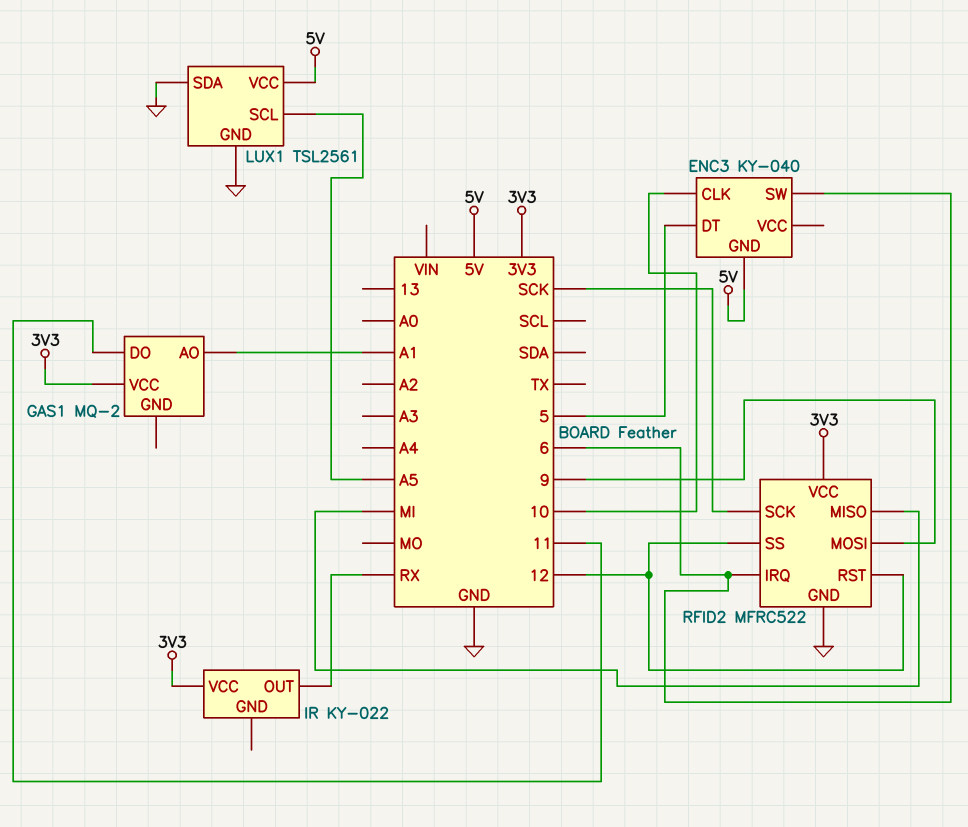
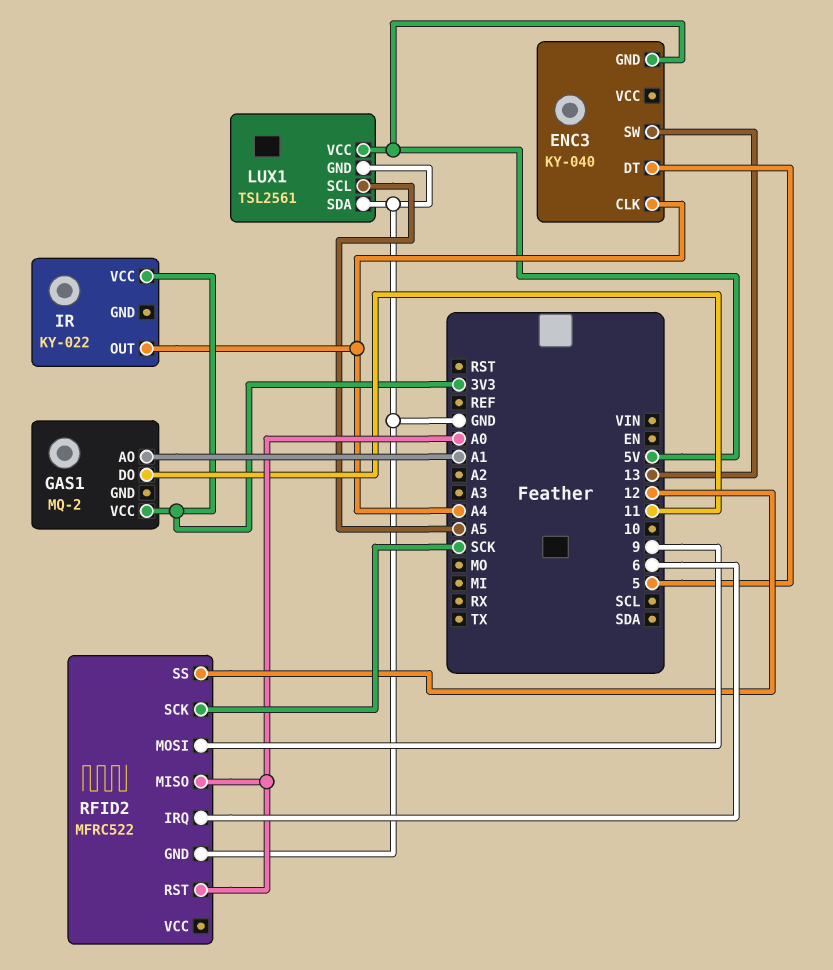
ENC3 pin CLK: 10 -> A4
ENC3 pin SW: 6 -> 13
IR pin OUT: RX -> A4
RFID2 pin MISO: MI -> A0
RFID2 pin RST: 12 -> A0
RFID2 pin VCC: 3V3 -> none

